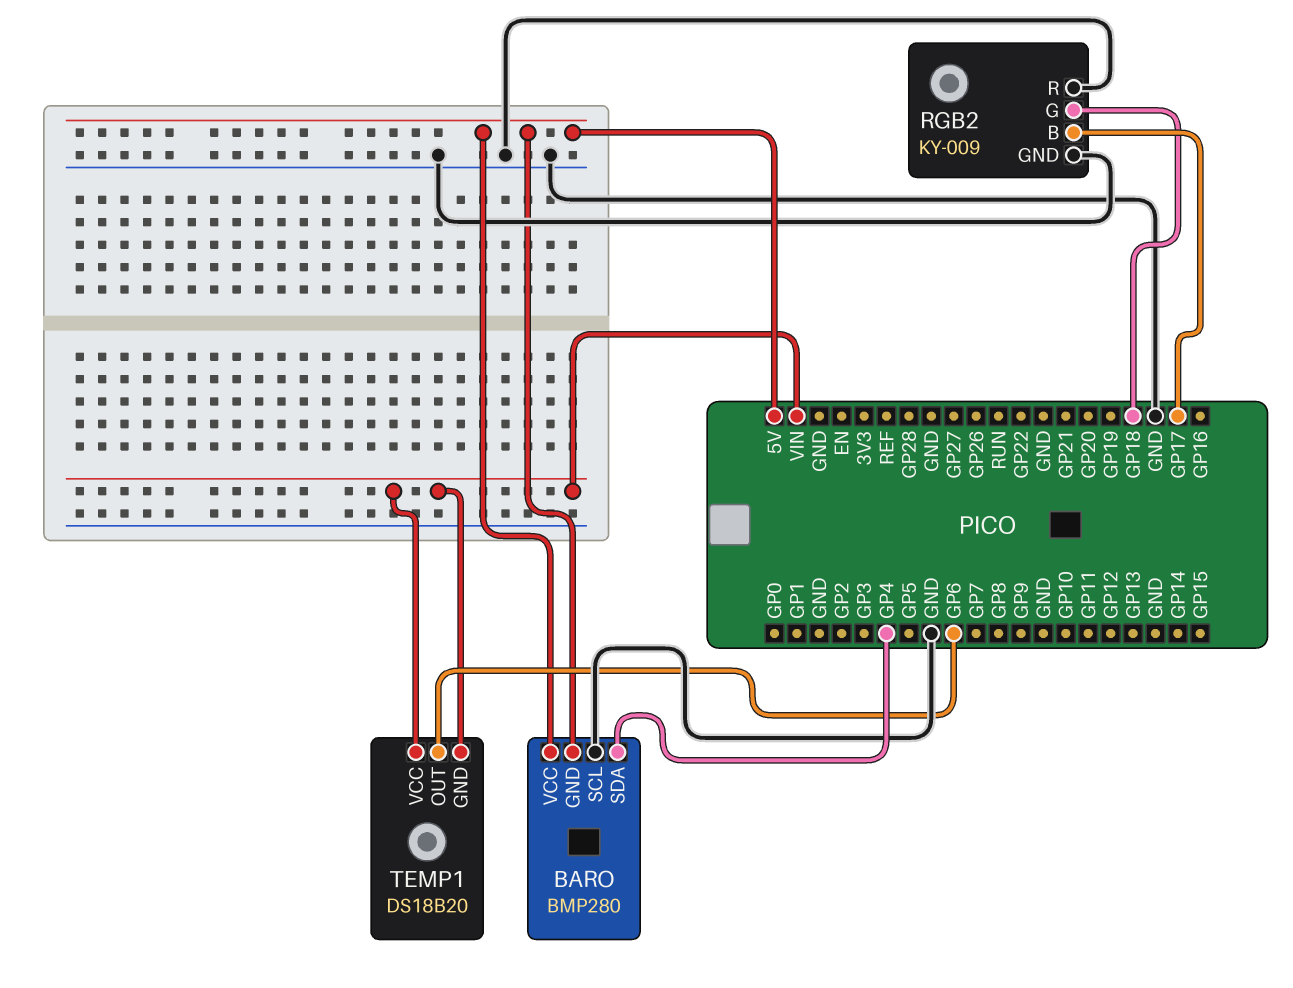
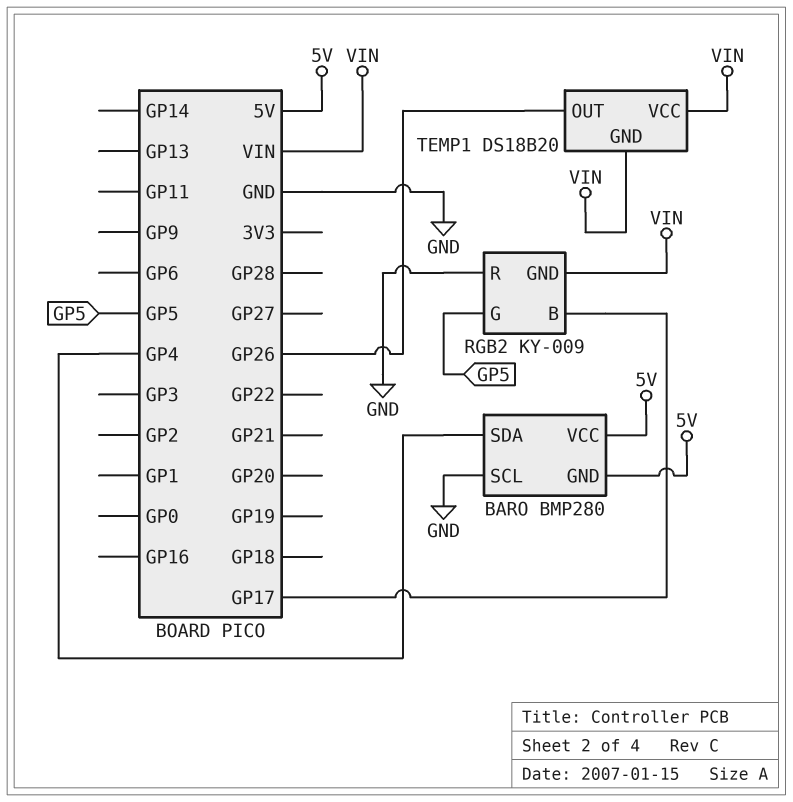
RGB2 pin G: GP18 -> GP5
RGB2 pin GND: GND -> VIN
TEMP1 pin OUT: GP6 -> GP26

